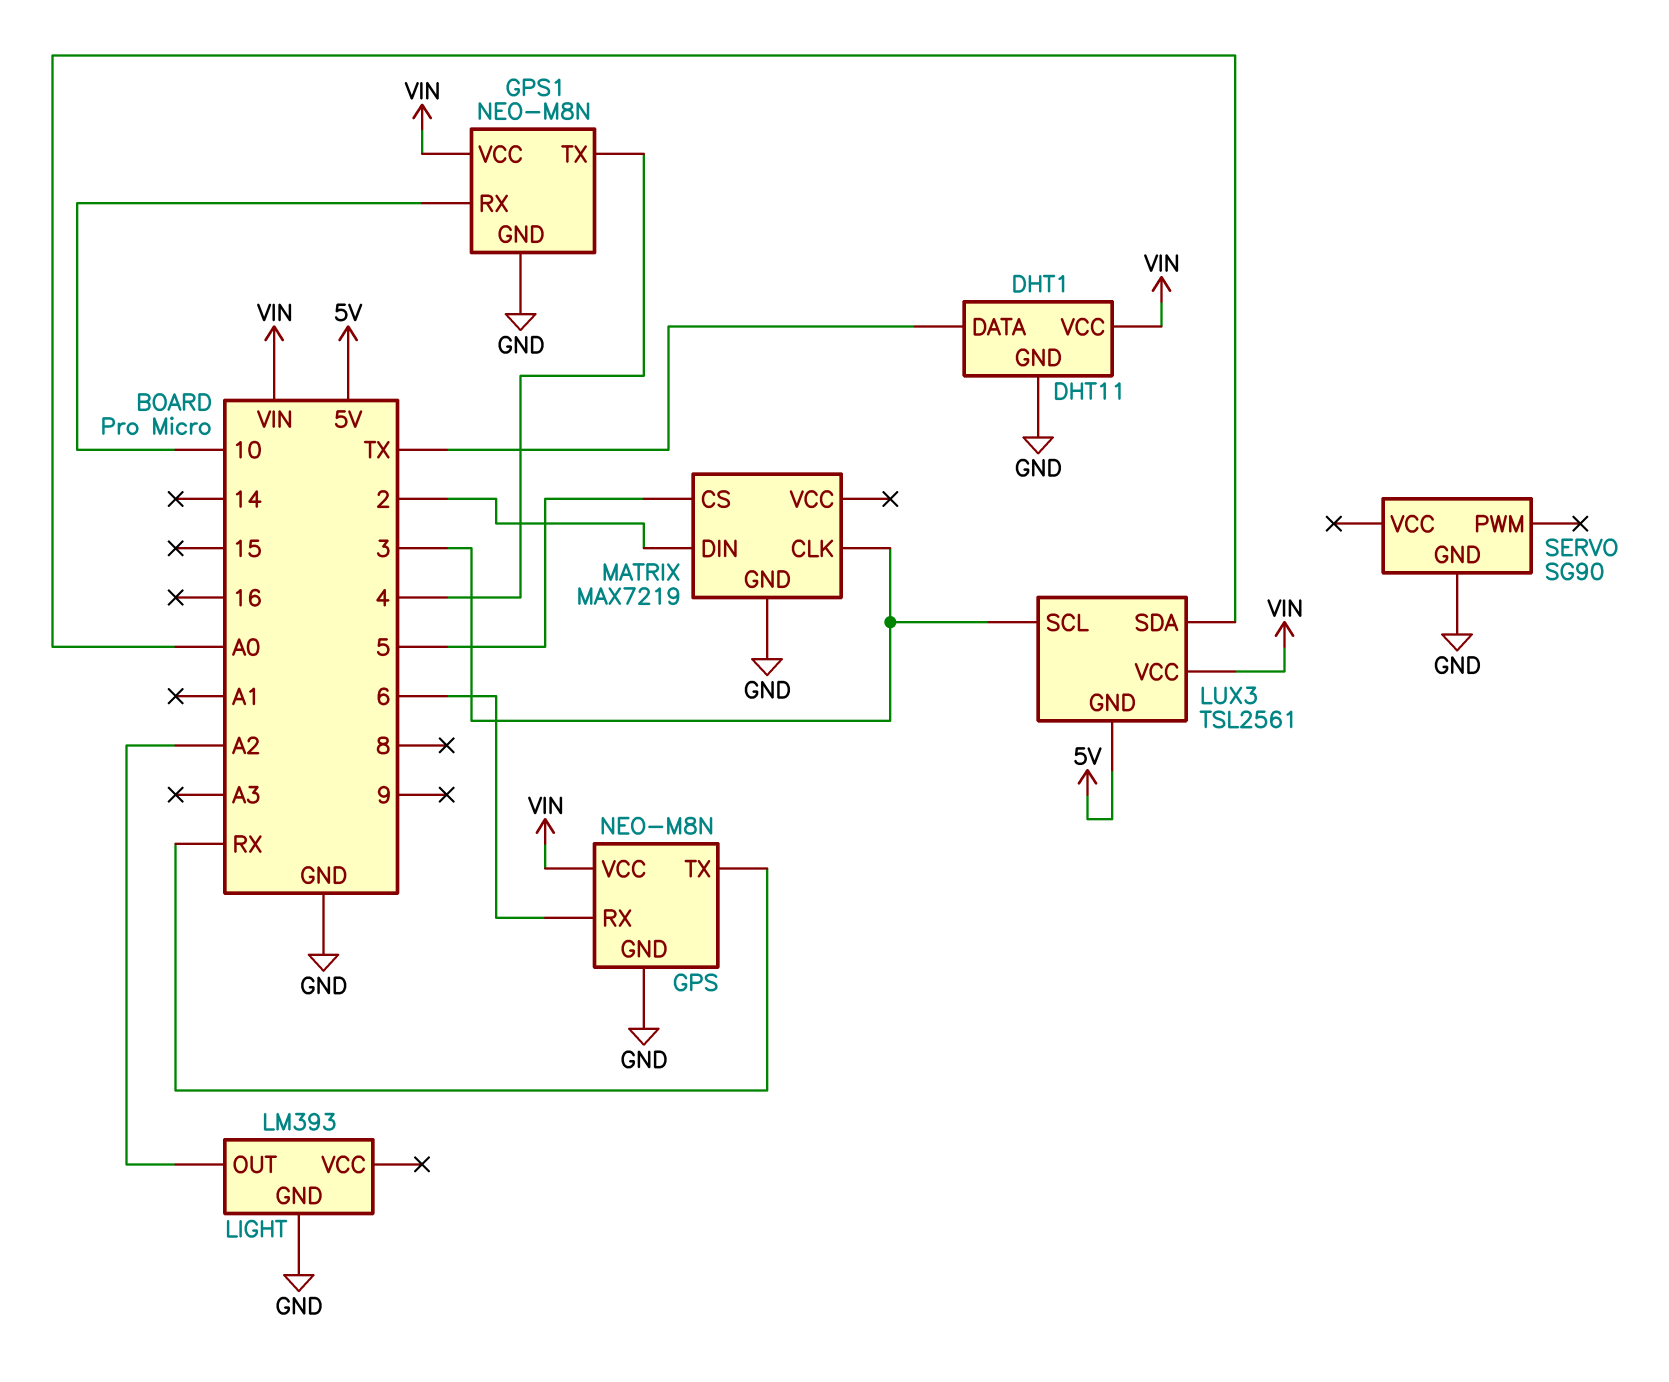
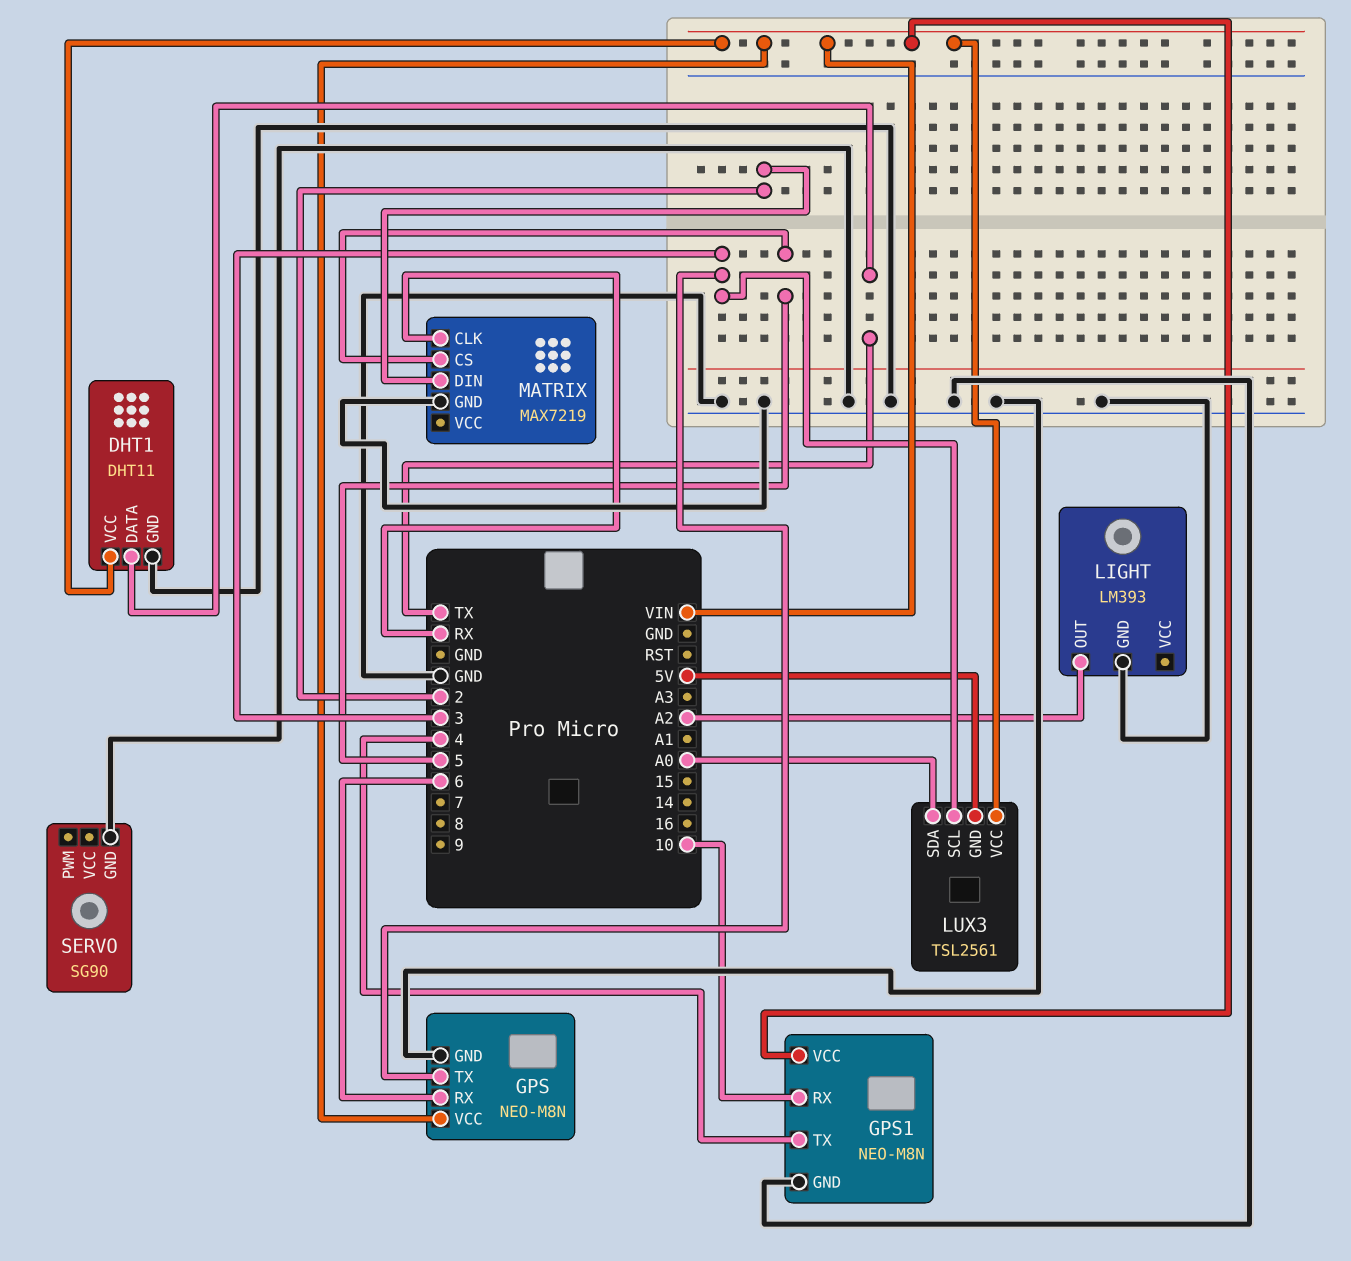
GPS pin TX: RX -> 3
MATRIX pin CLK: 3 -> RX

